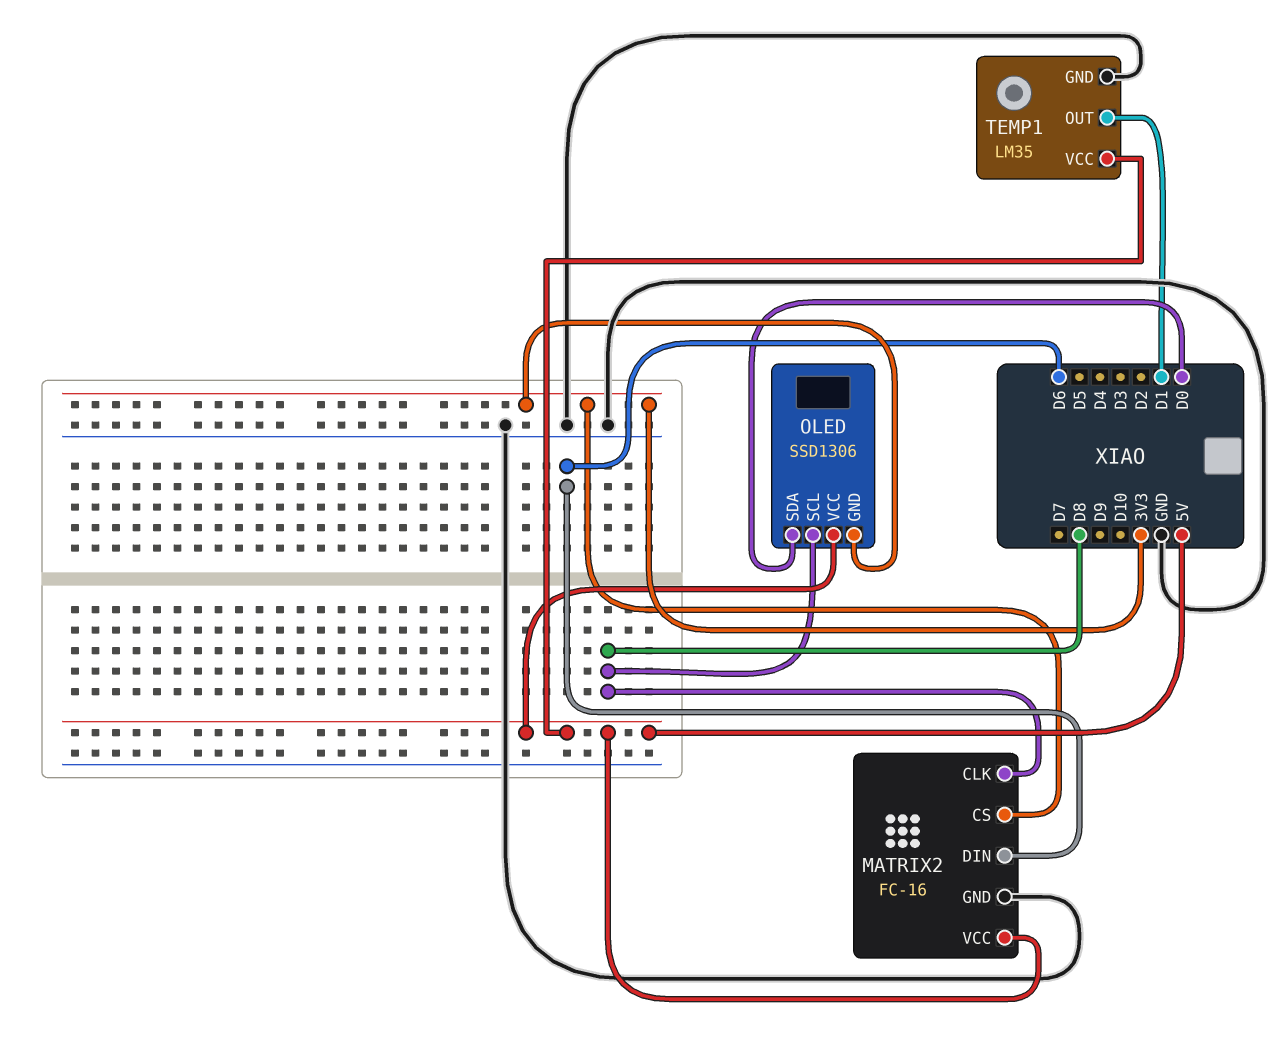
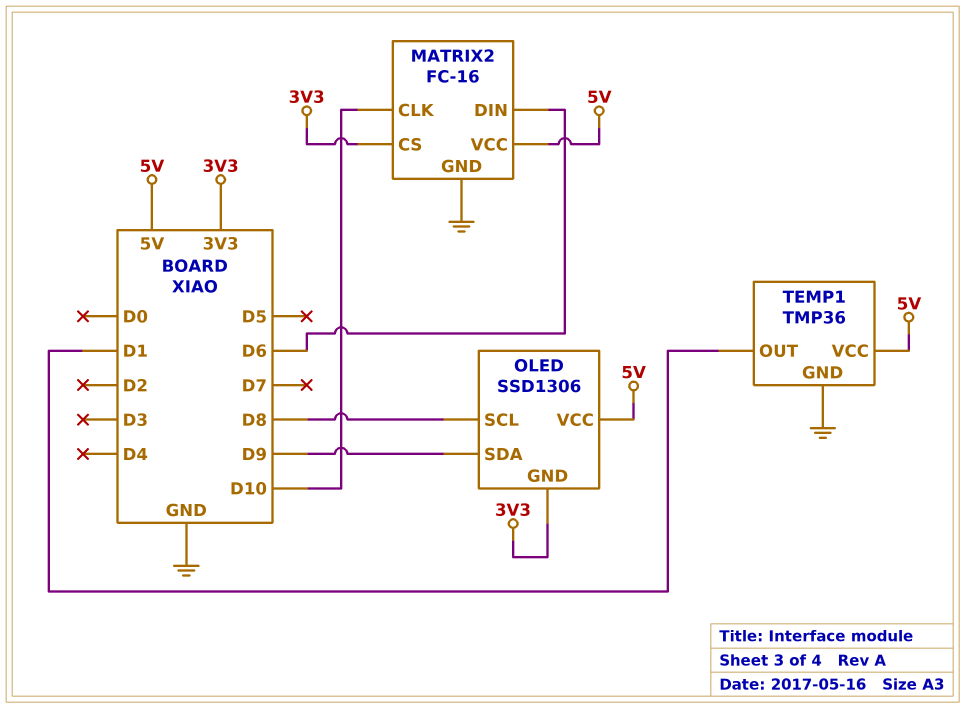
MATRIX2 pin CLK: D8 -> D10
OLED pin SDA: D0 -> D9
TEMP1: LM35 -> TMP36

